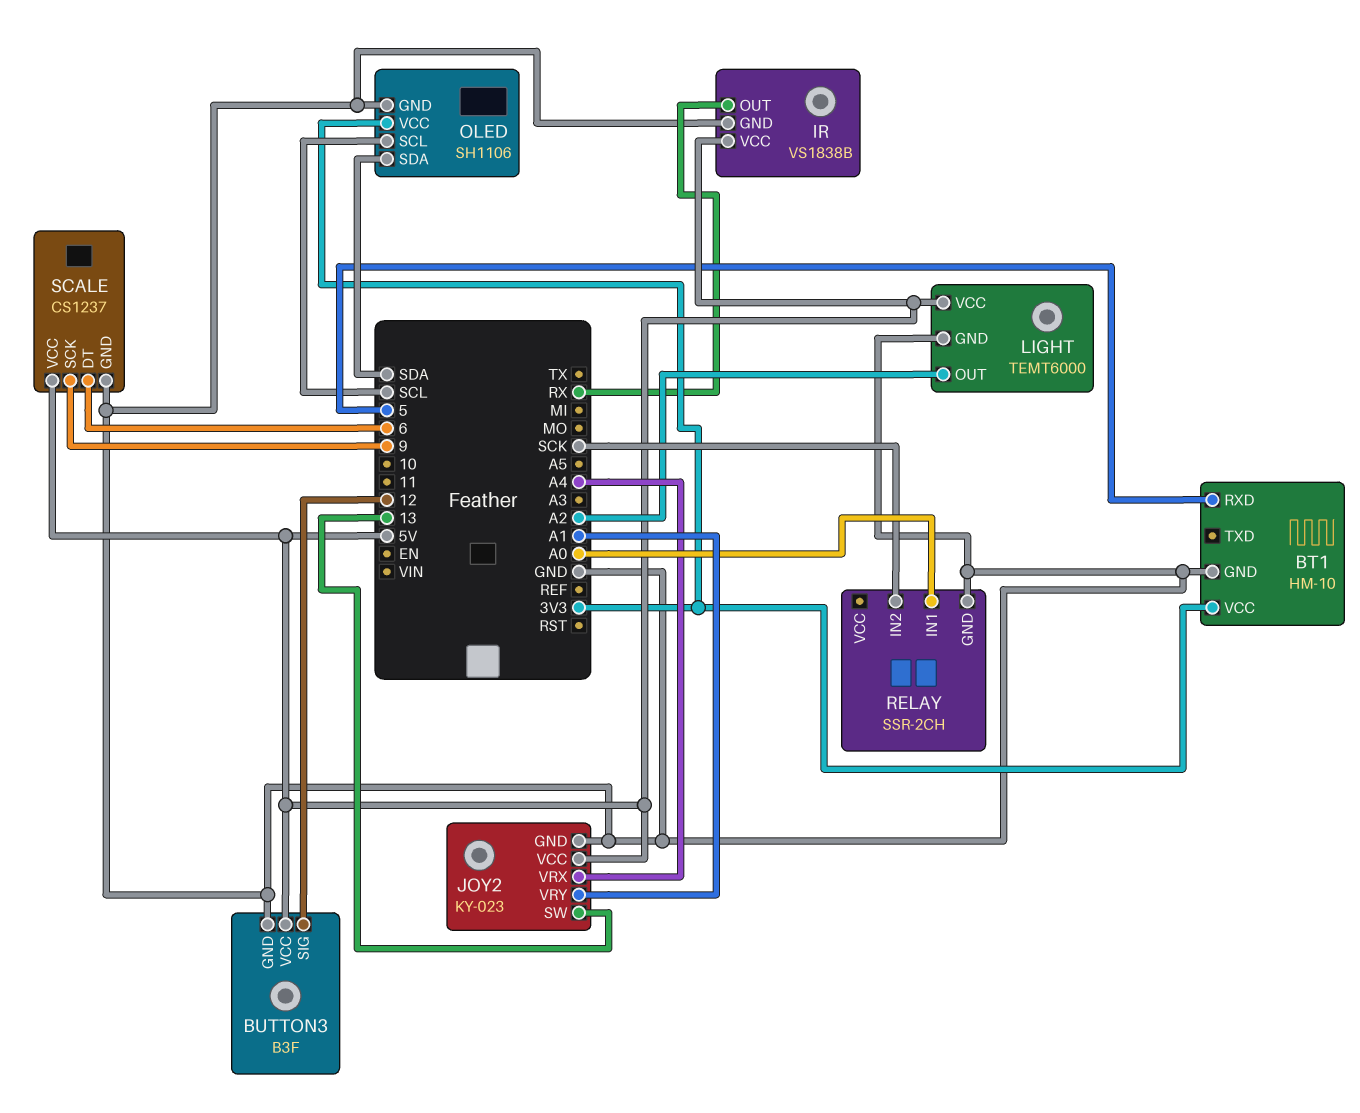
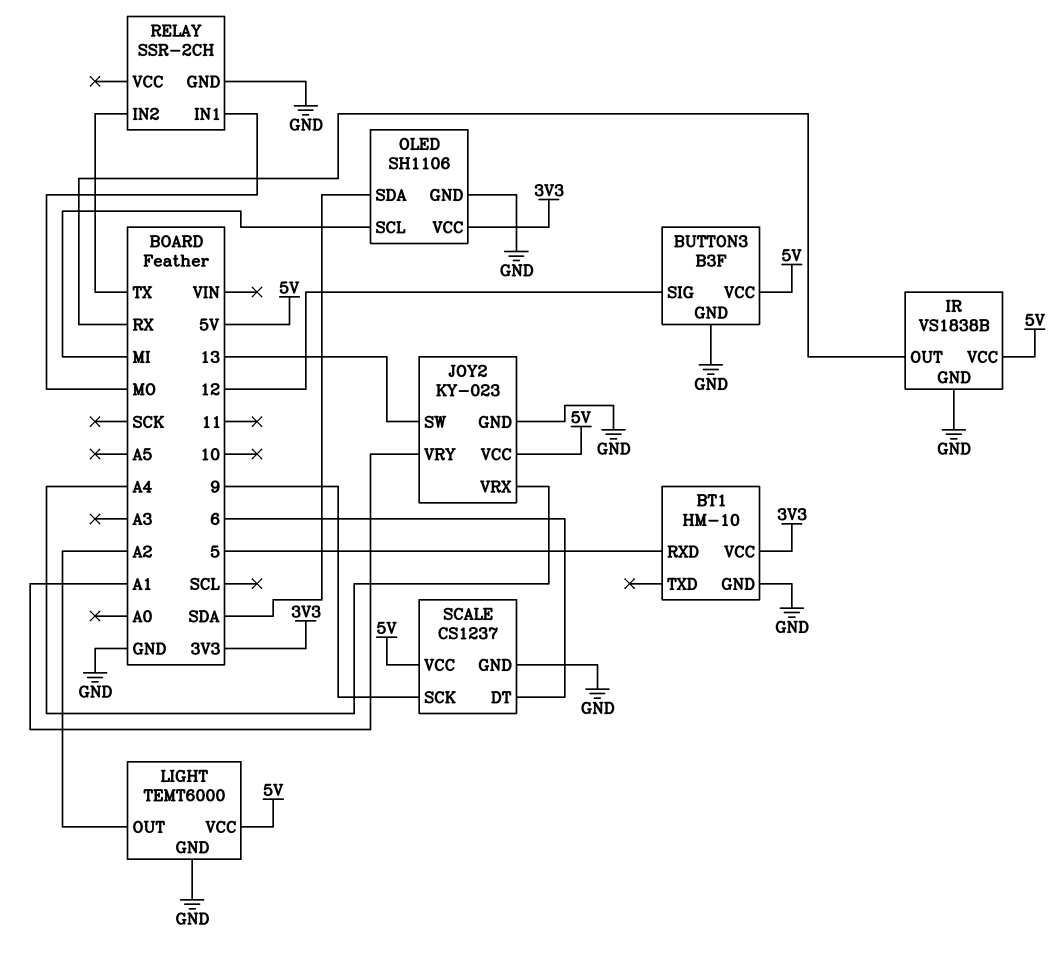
OLED pin SCL: SCL -> MI
RELAY pin IN1: A0 -> MO
RELAY pin IN2: SCK -> TX

